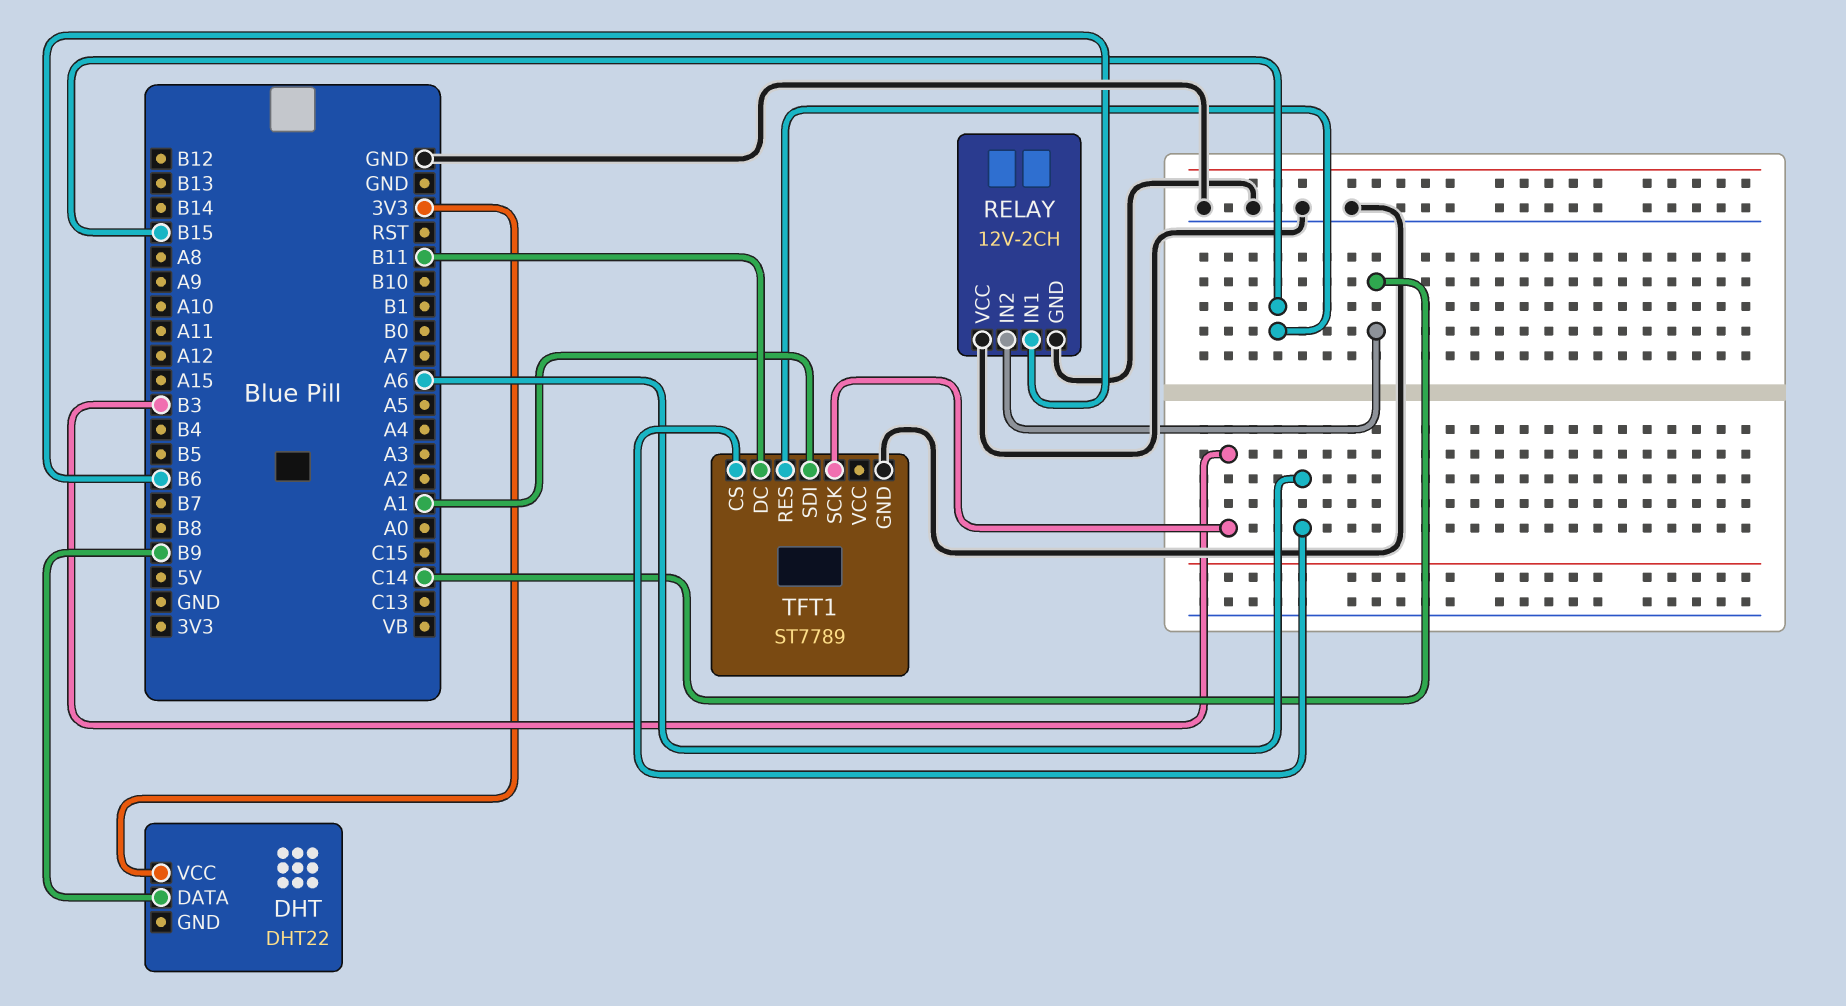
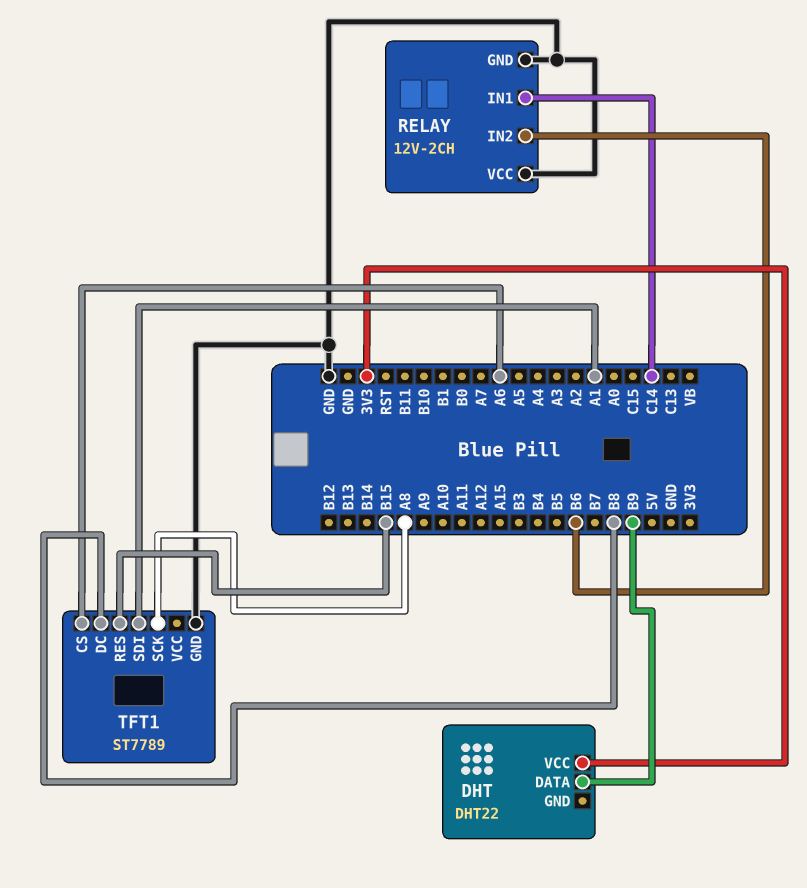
RELAY pin IN1: B6 -> C14
RELAY pin IN2: C14 -> B6
TFT1 pin DC: B11 -> B8
TFT1 pin SCK: B3 -> A8

